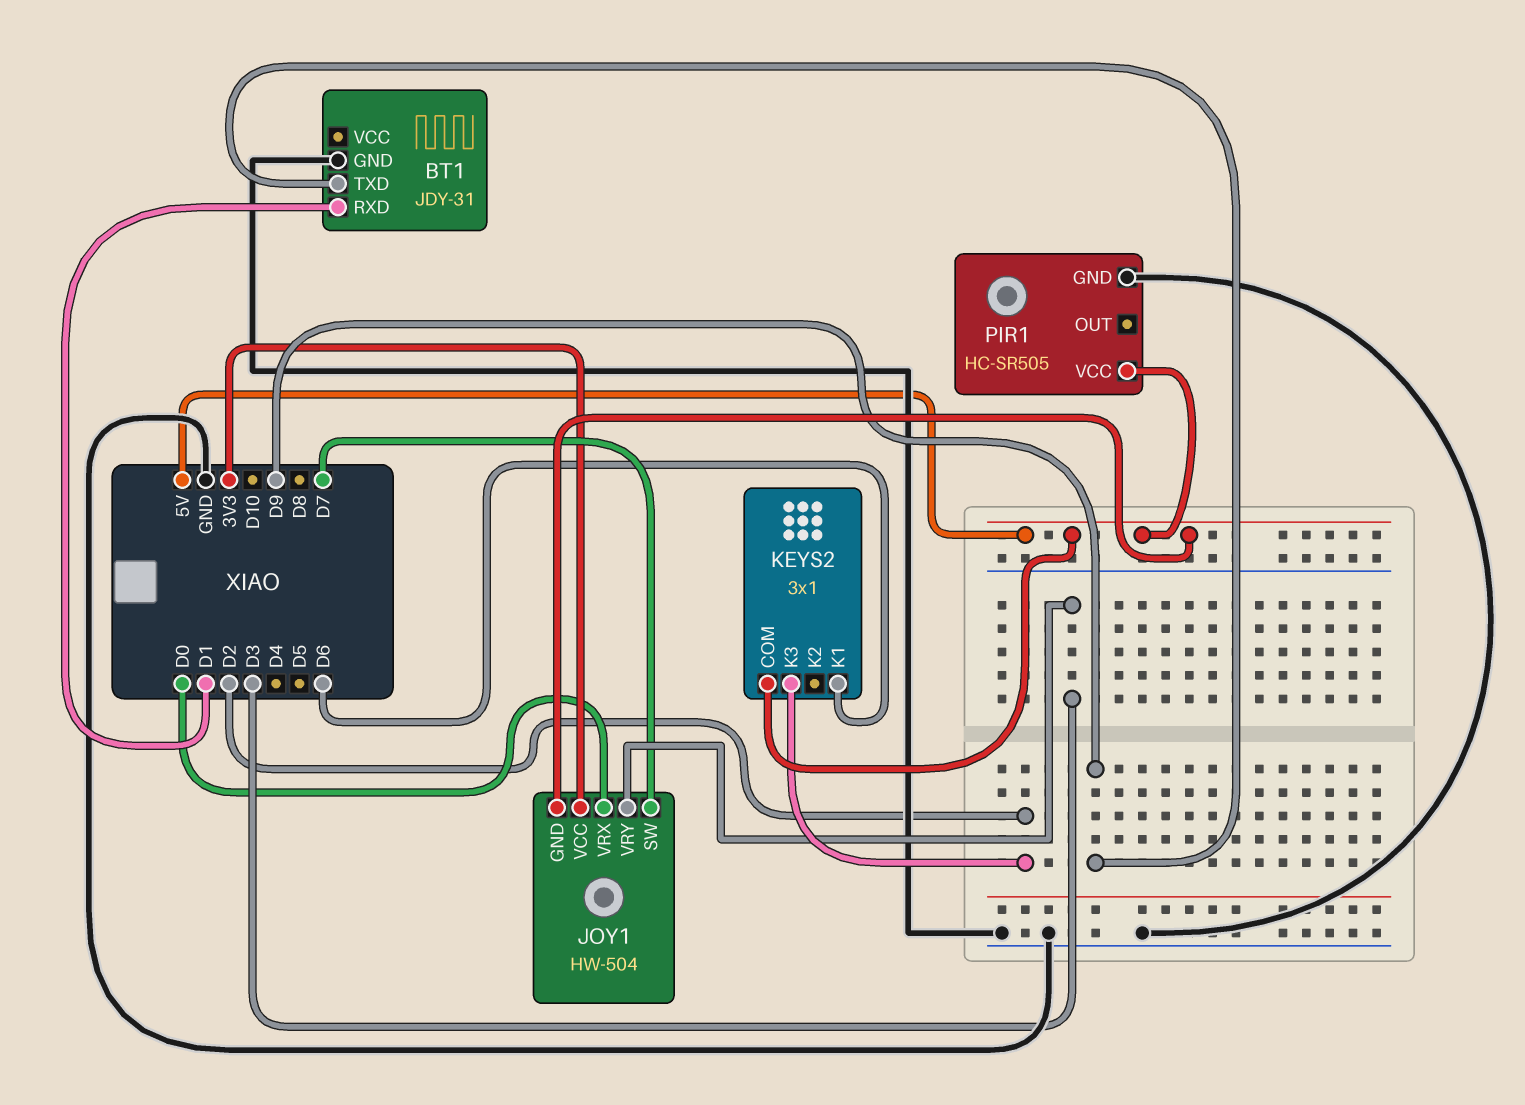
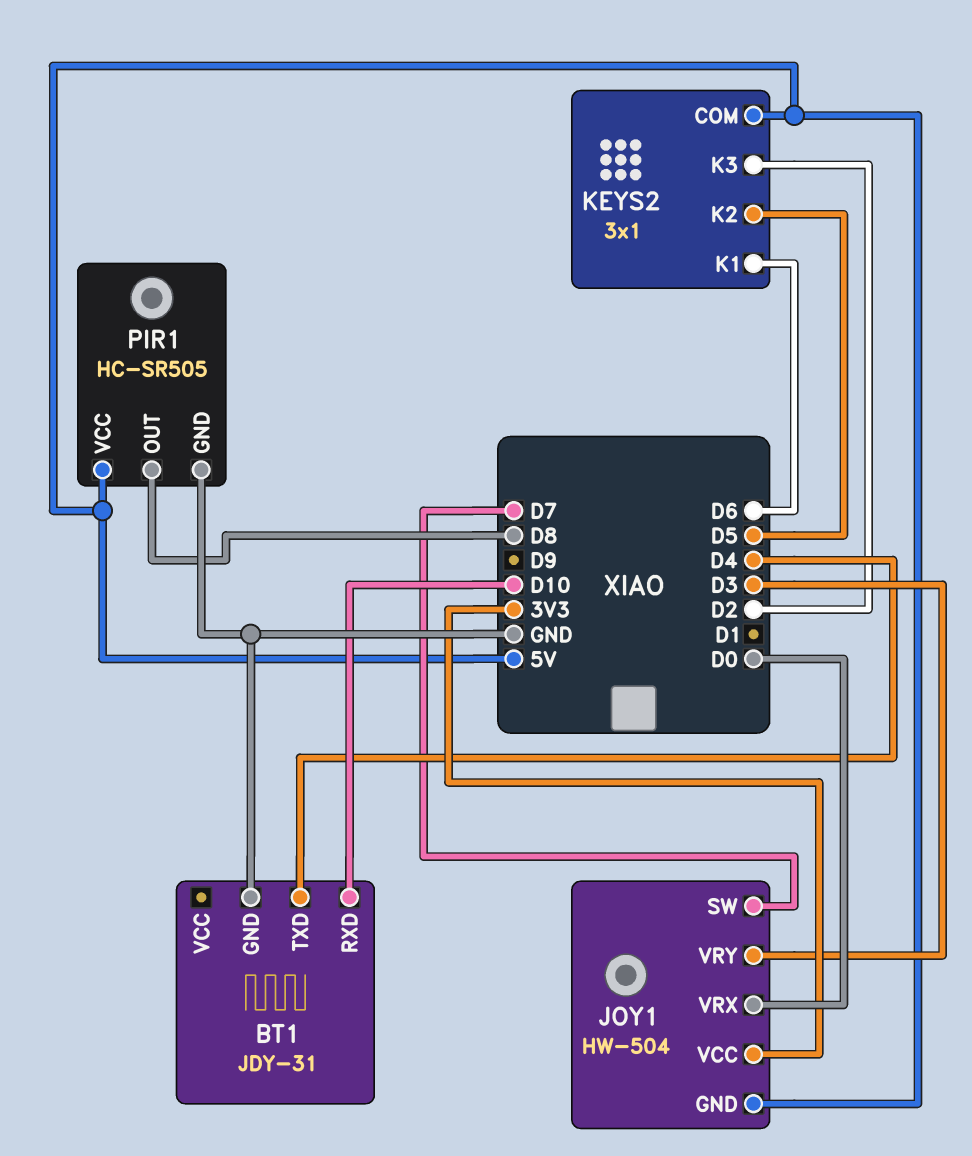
BT1 pin RXD: D1 -> D10
BT1 pin TXD: D9 -> D4
KEYS2 pin K2: none -> D5
PIR1 pin OUT: none -> D8

